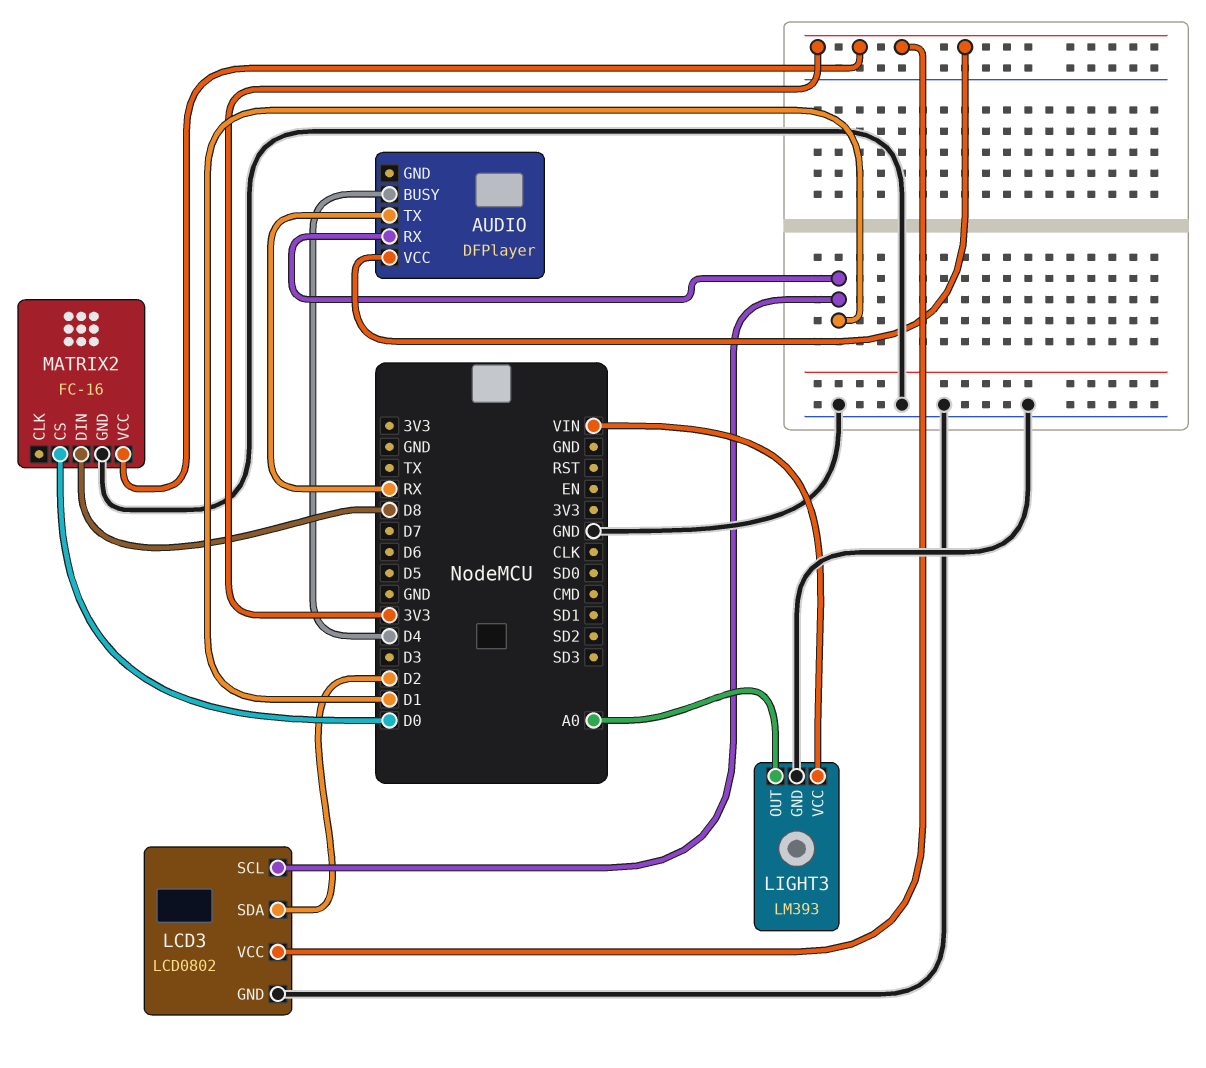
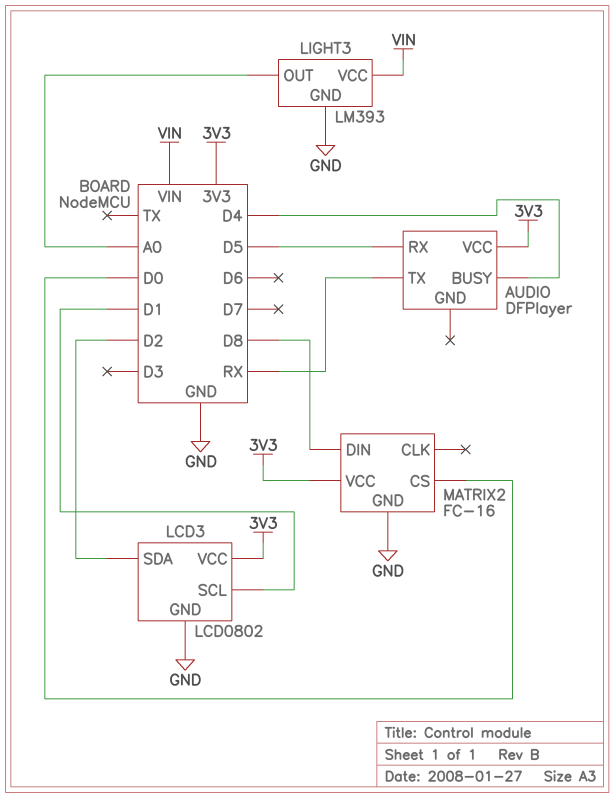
AUDIO pin RX: D1 -> D5

